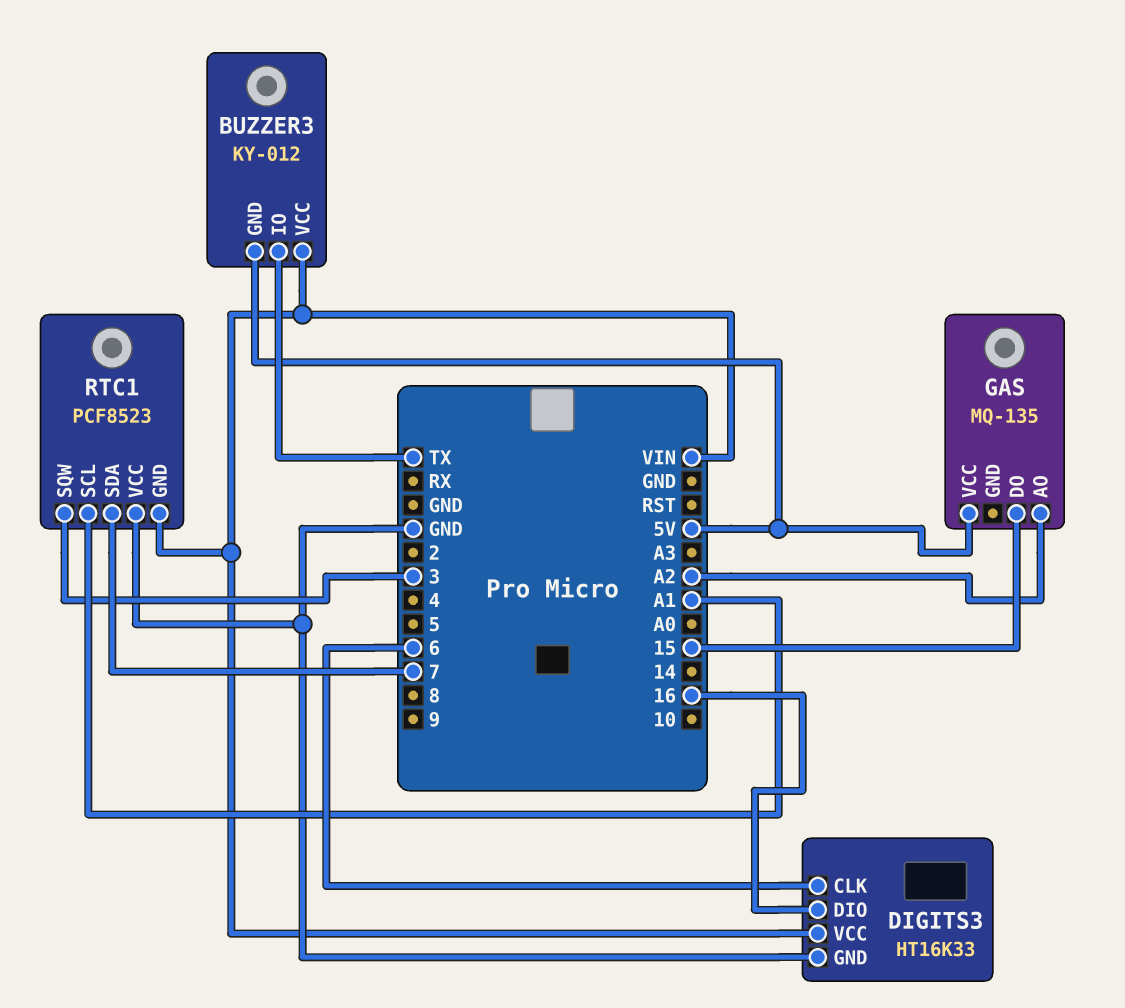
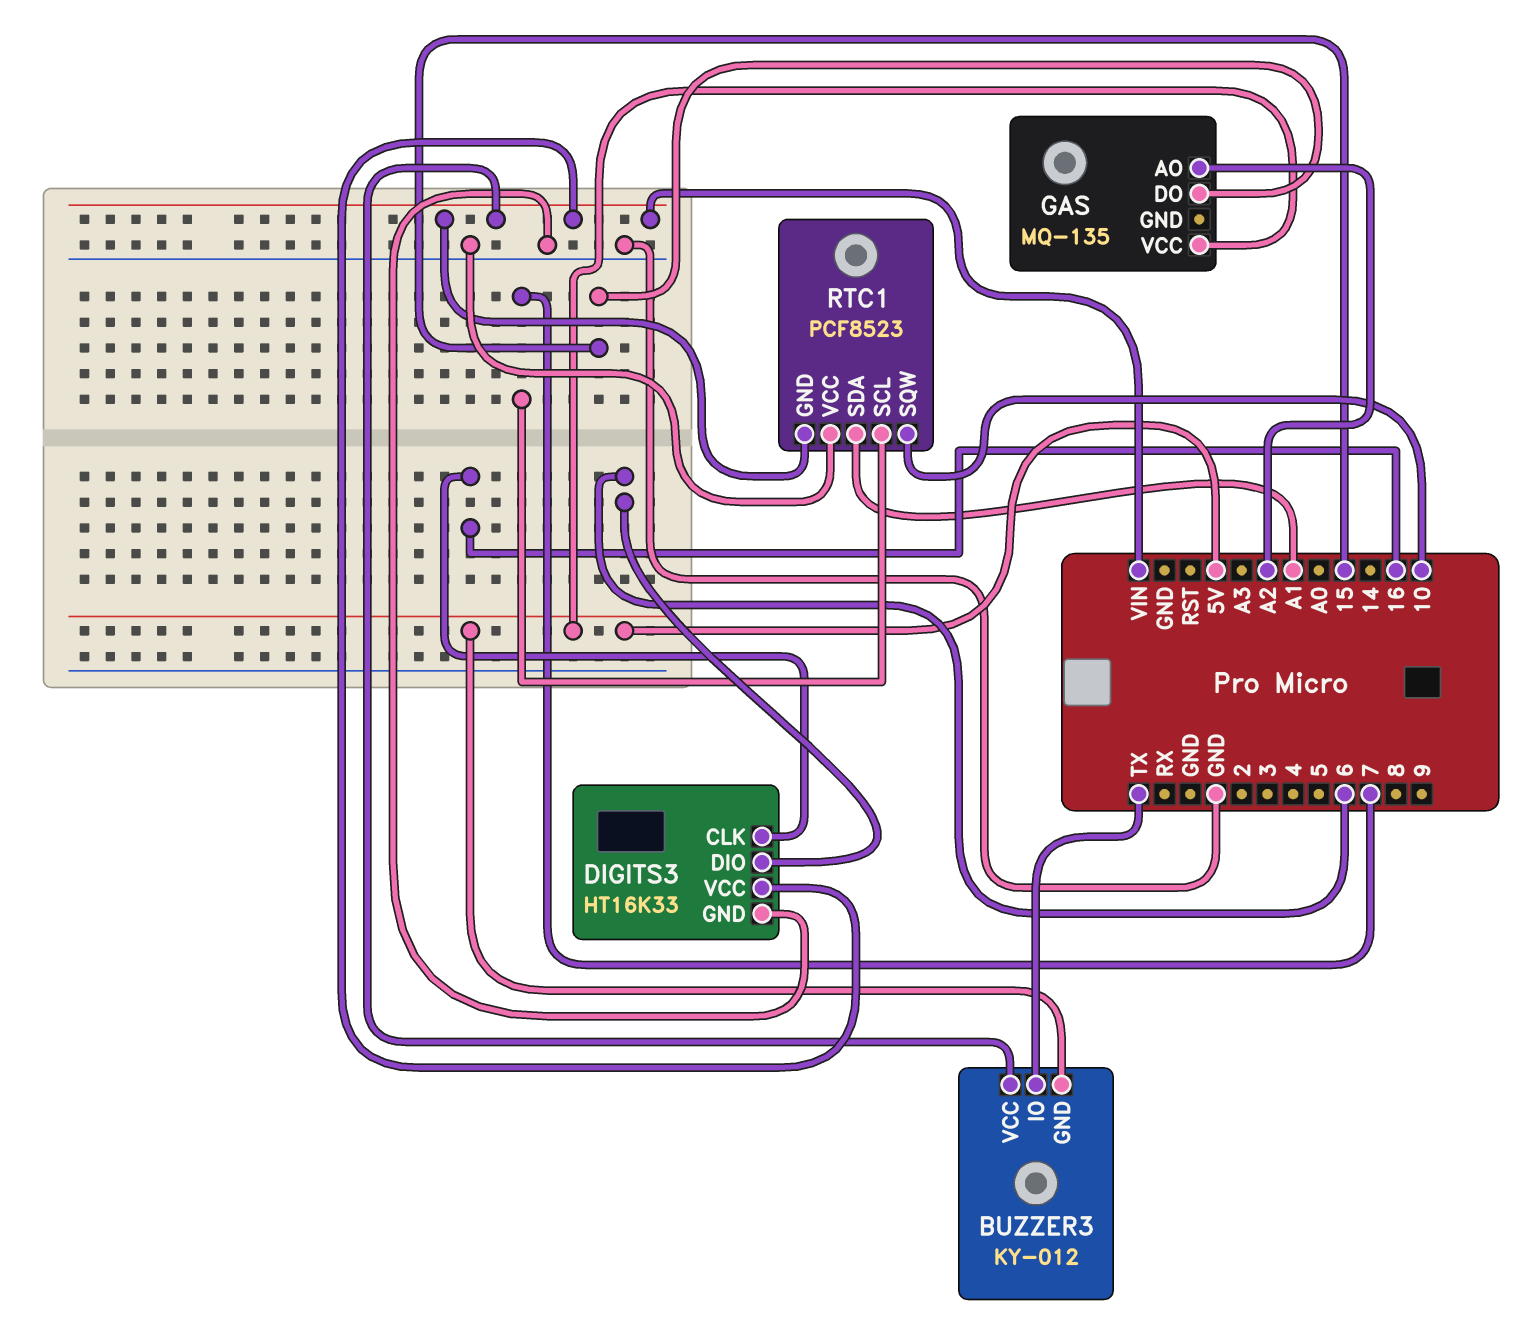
DIGITS3 pin CLK: 6 -> 16
DIGITS3 pin DIO: 16 -> 6
RTC1 pin SCL: A1 -> 7
RTC1 pin SDA: 7 -> A1
RTC1 pin SQW: 3 -> 10

